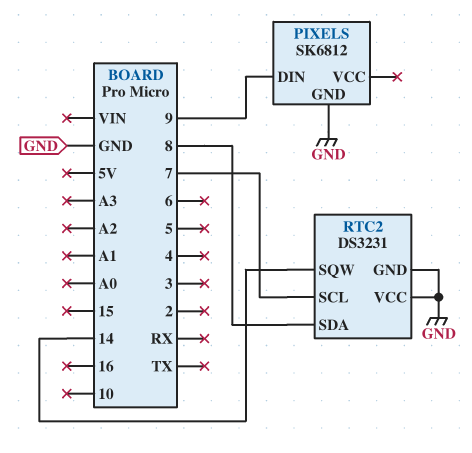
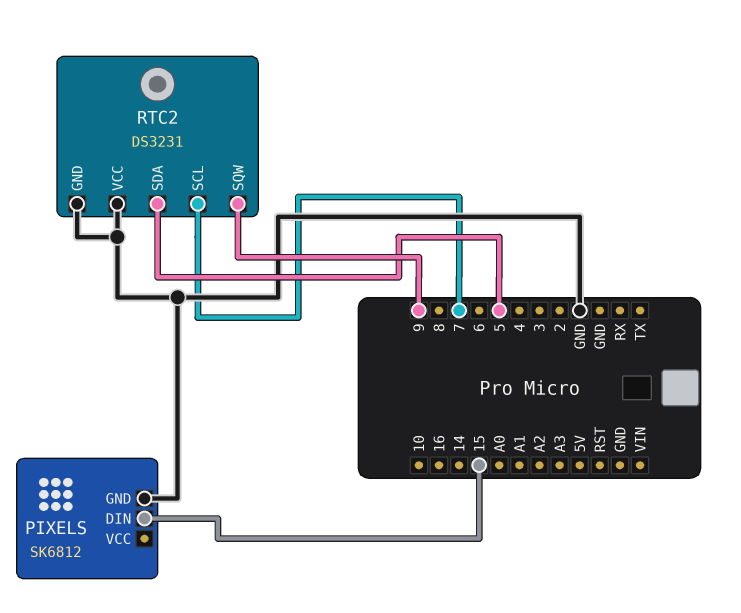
PIXELS pin DIN: 9 -> 15
RTC2 pin SDA: 8 -> 5
RTC2 pin SQW: 14 -> 9

